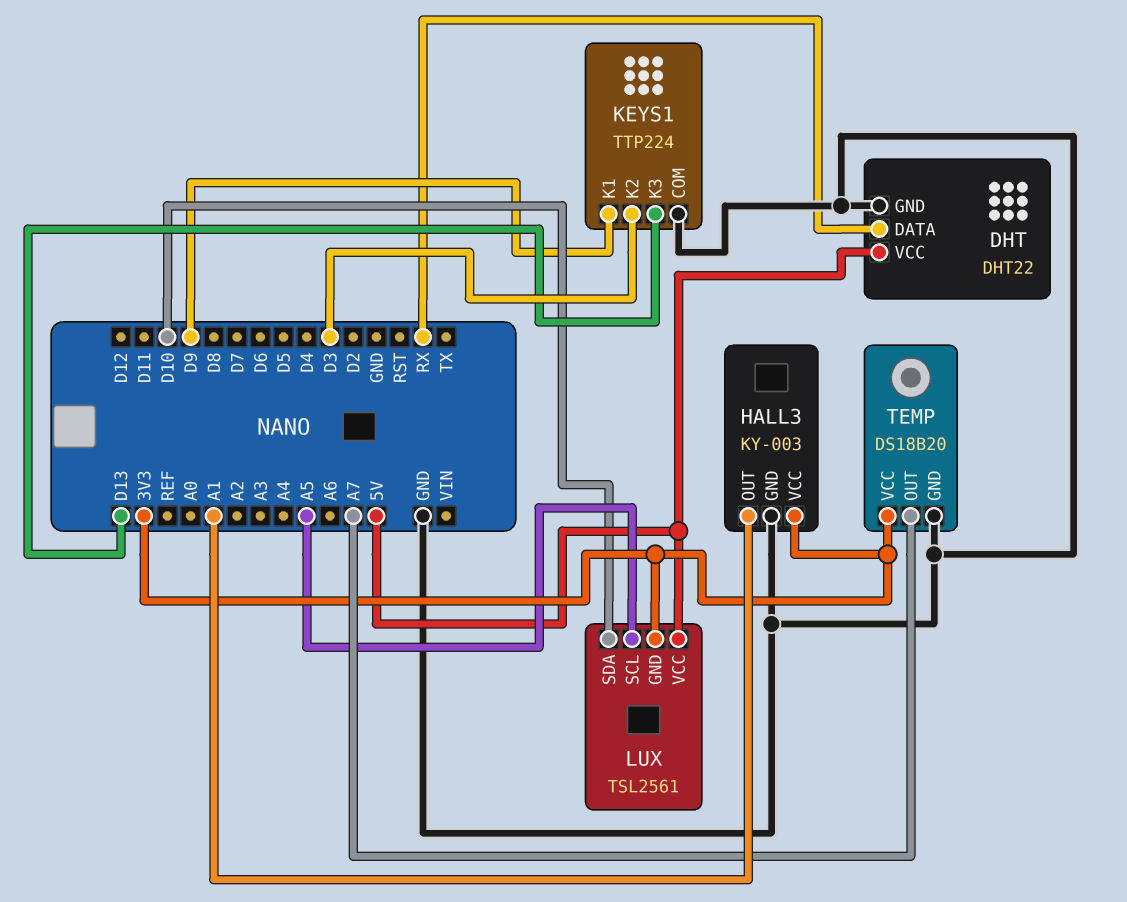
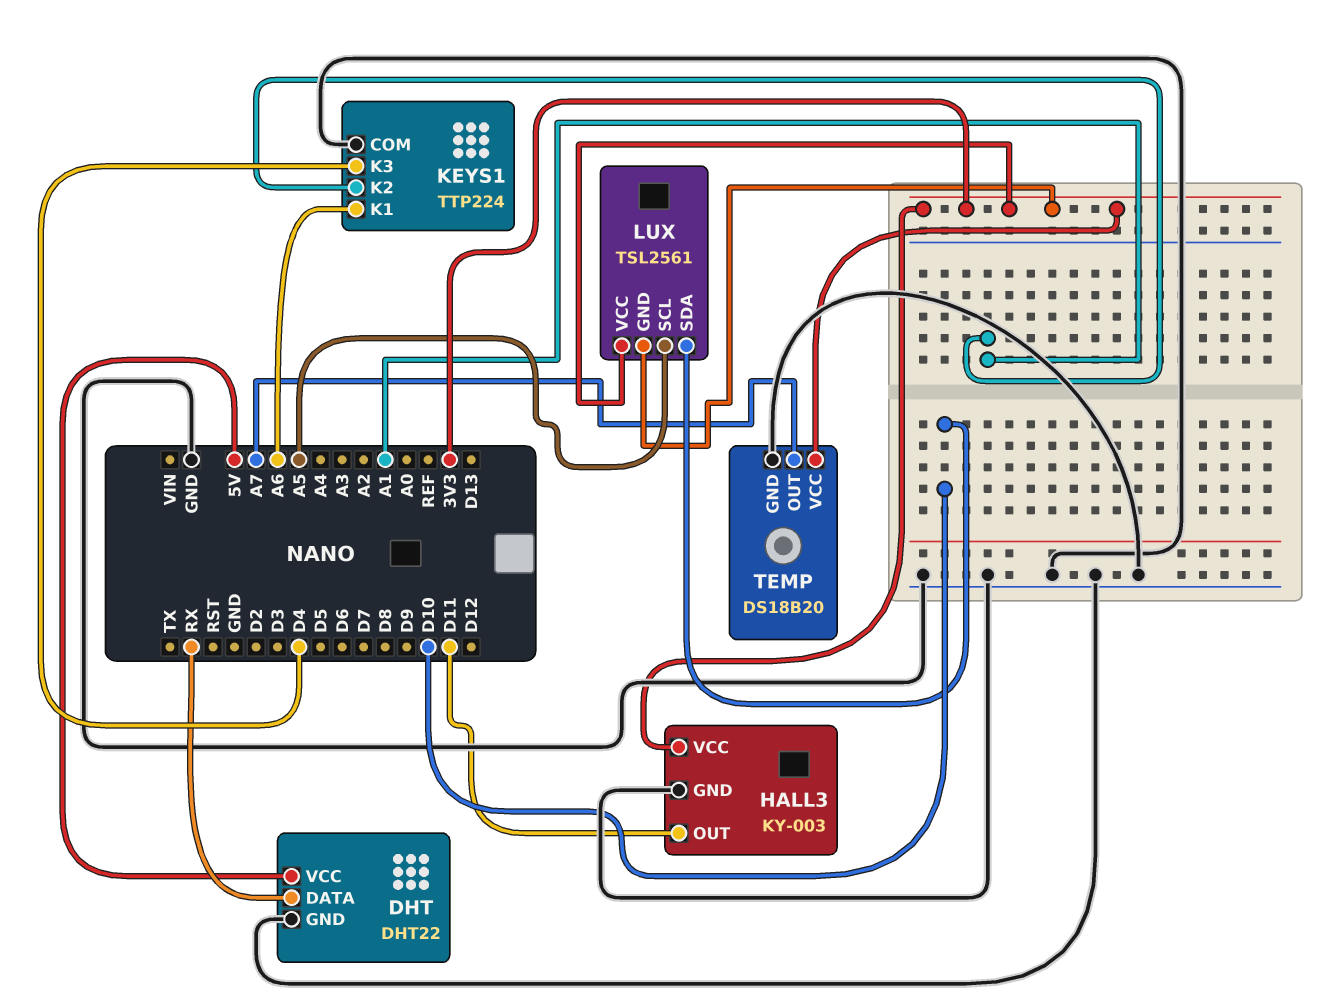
HALL3 pin OUT: A1 -> D11
KEYS1 pin K1: D9 -> A6
KEYS1 pin K2: D3 -> A1
KEYS1 pin K3: D13 -> D4
LUX pin VCC: 5V -> 3V3

